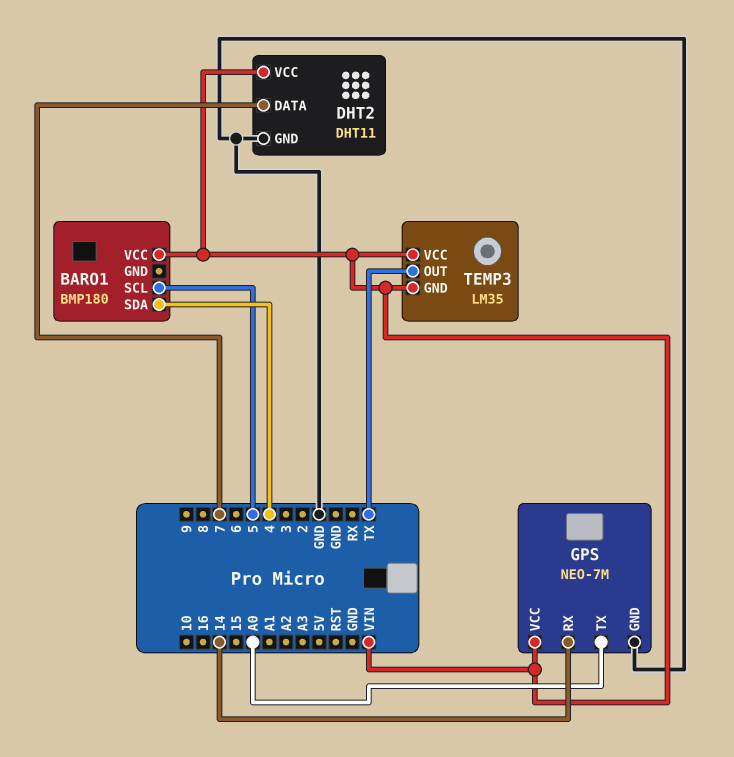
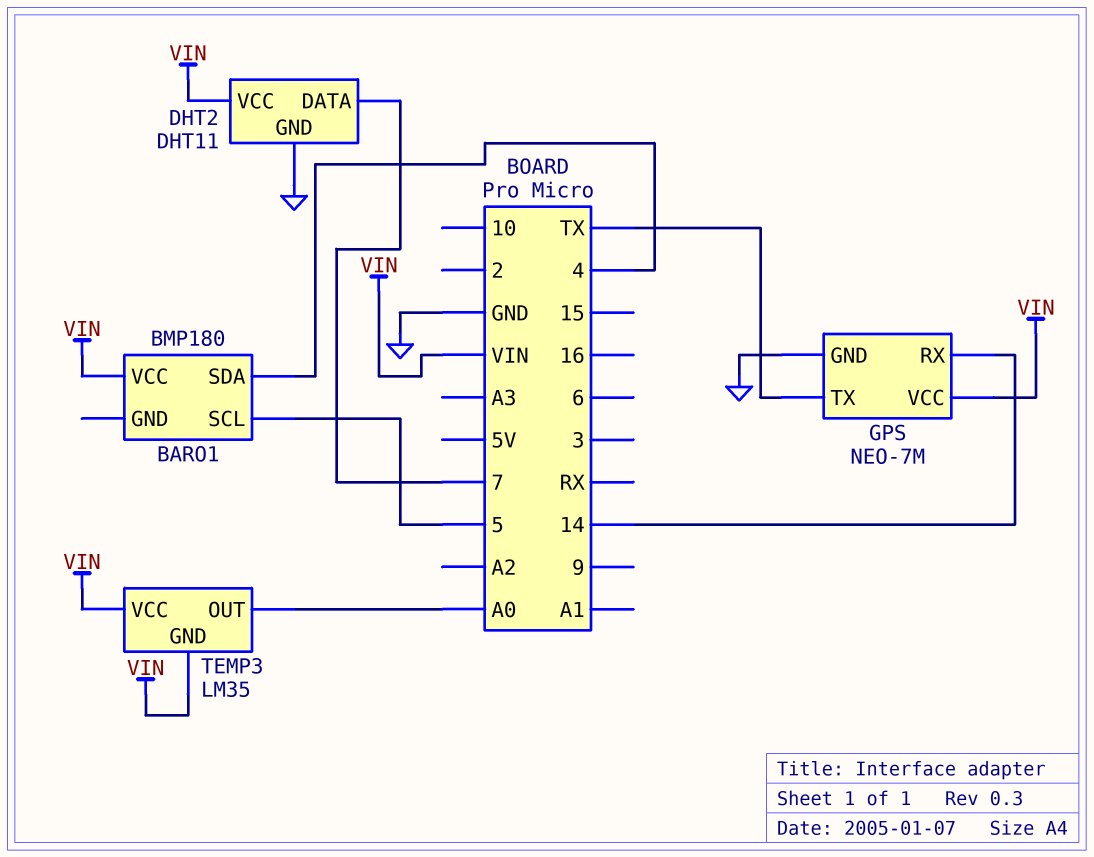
GPS pin TX: A0 -> TX
TEMP3 pin OUT: TX -> A0

